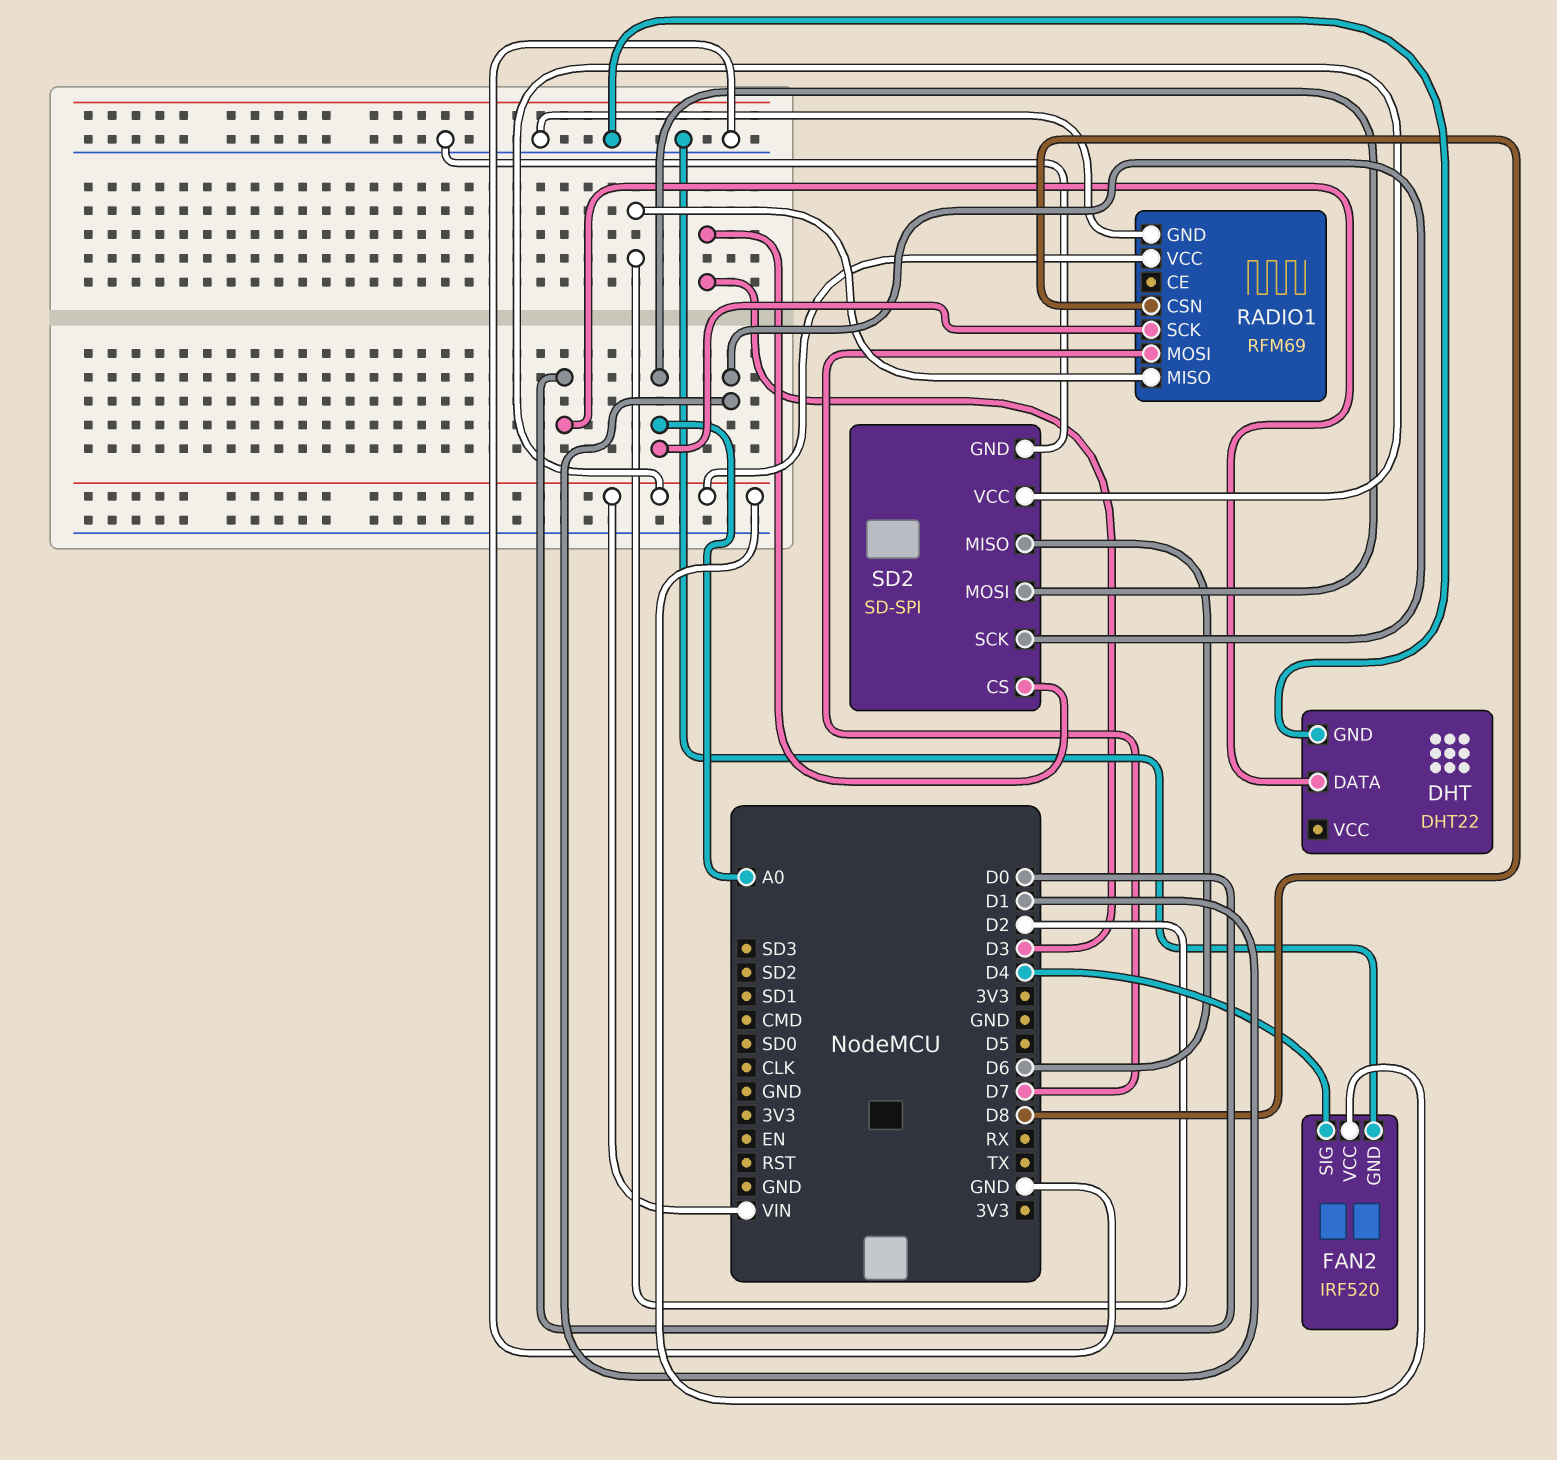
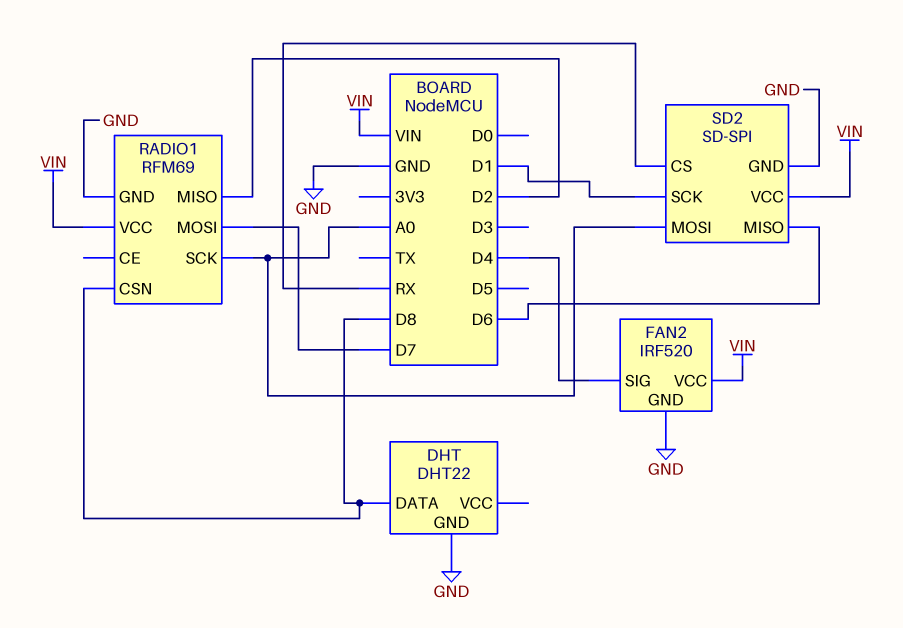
DHT pin DATA: D0 -> D8
SD2 pin CS: D3 -> RX

